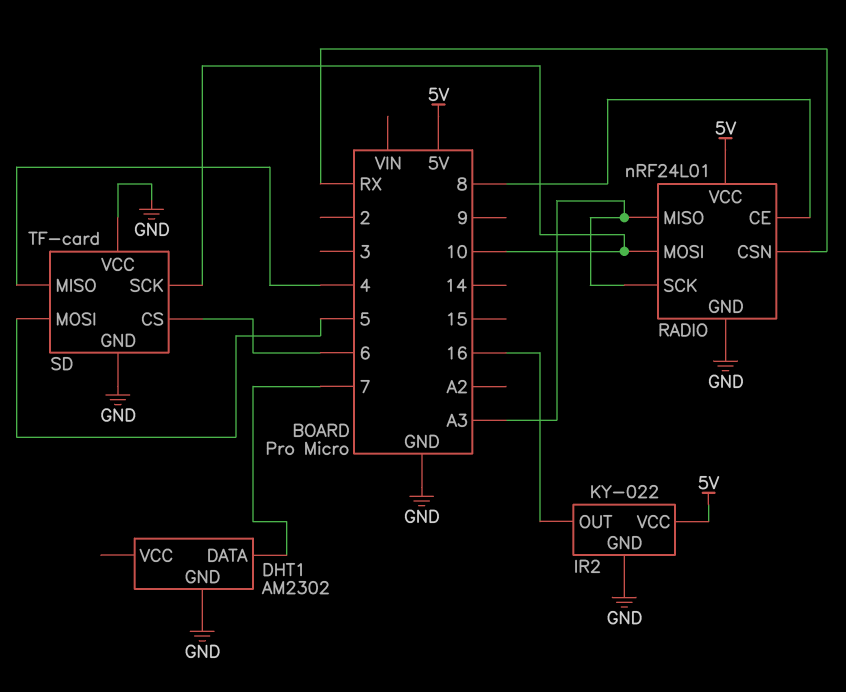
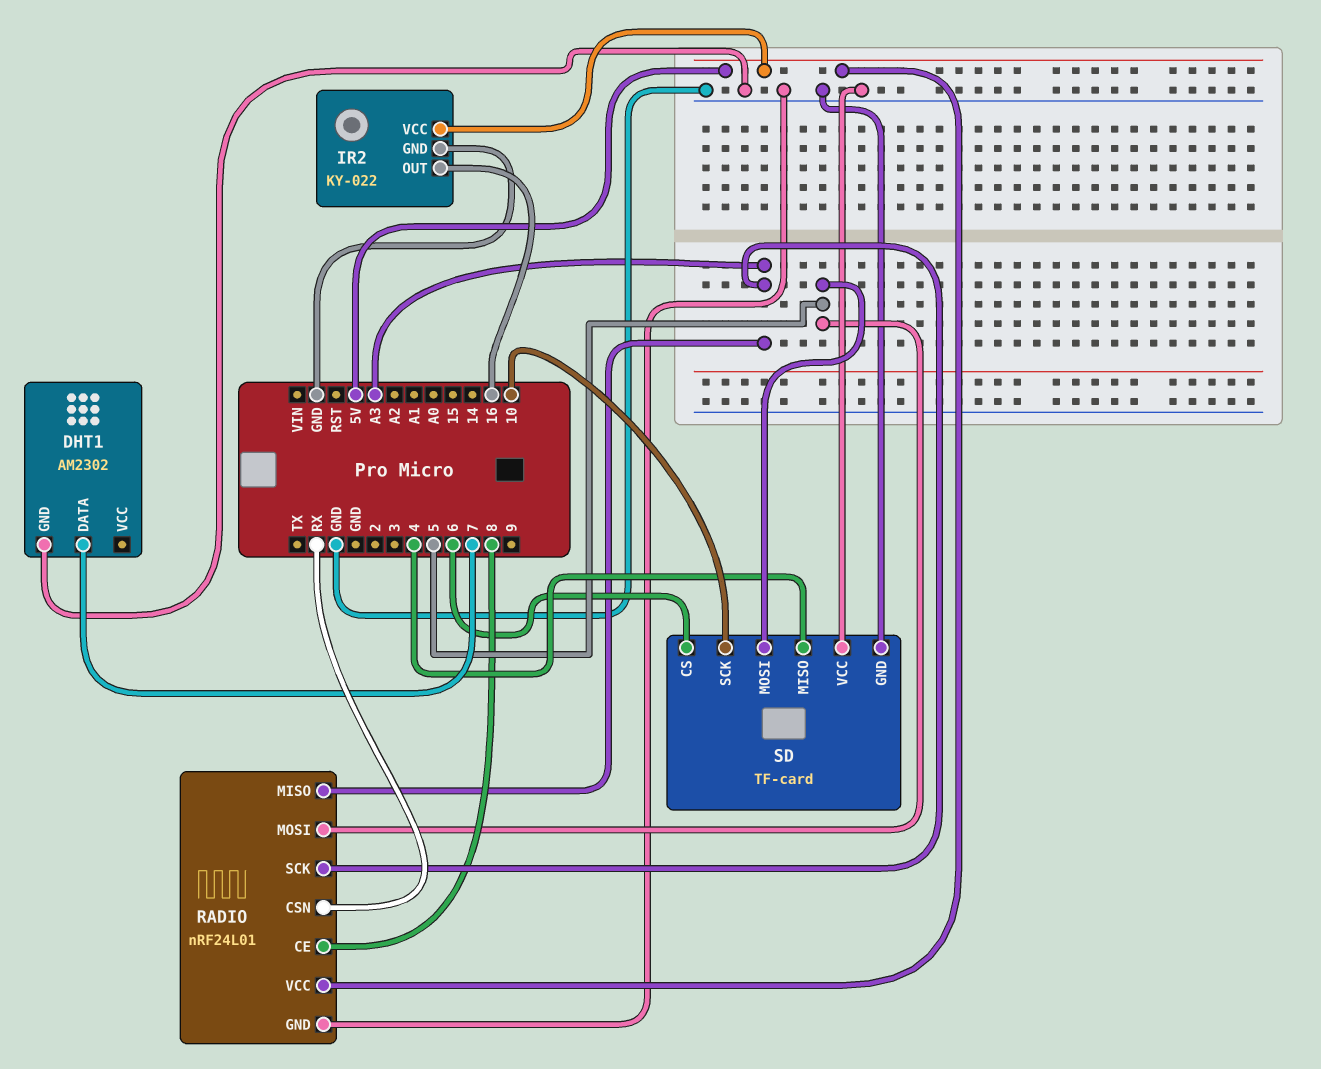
RADIO pin MOSI: 10 -> 5

